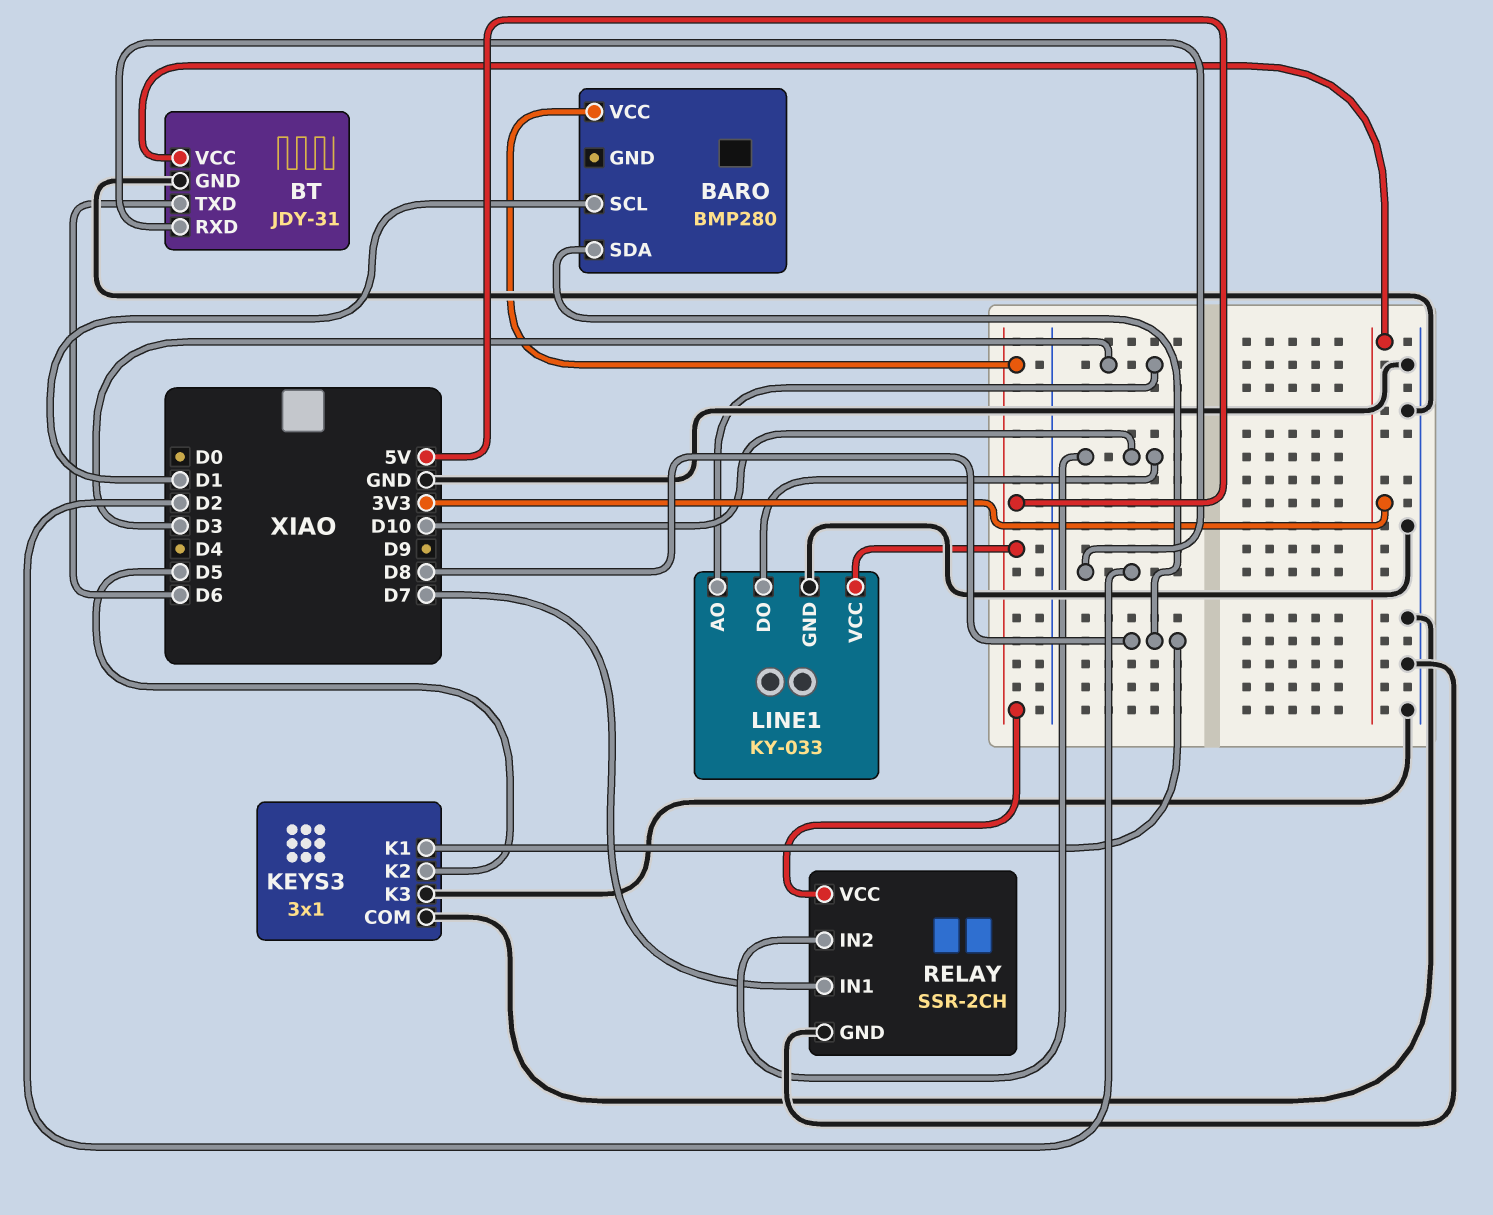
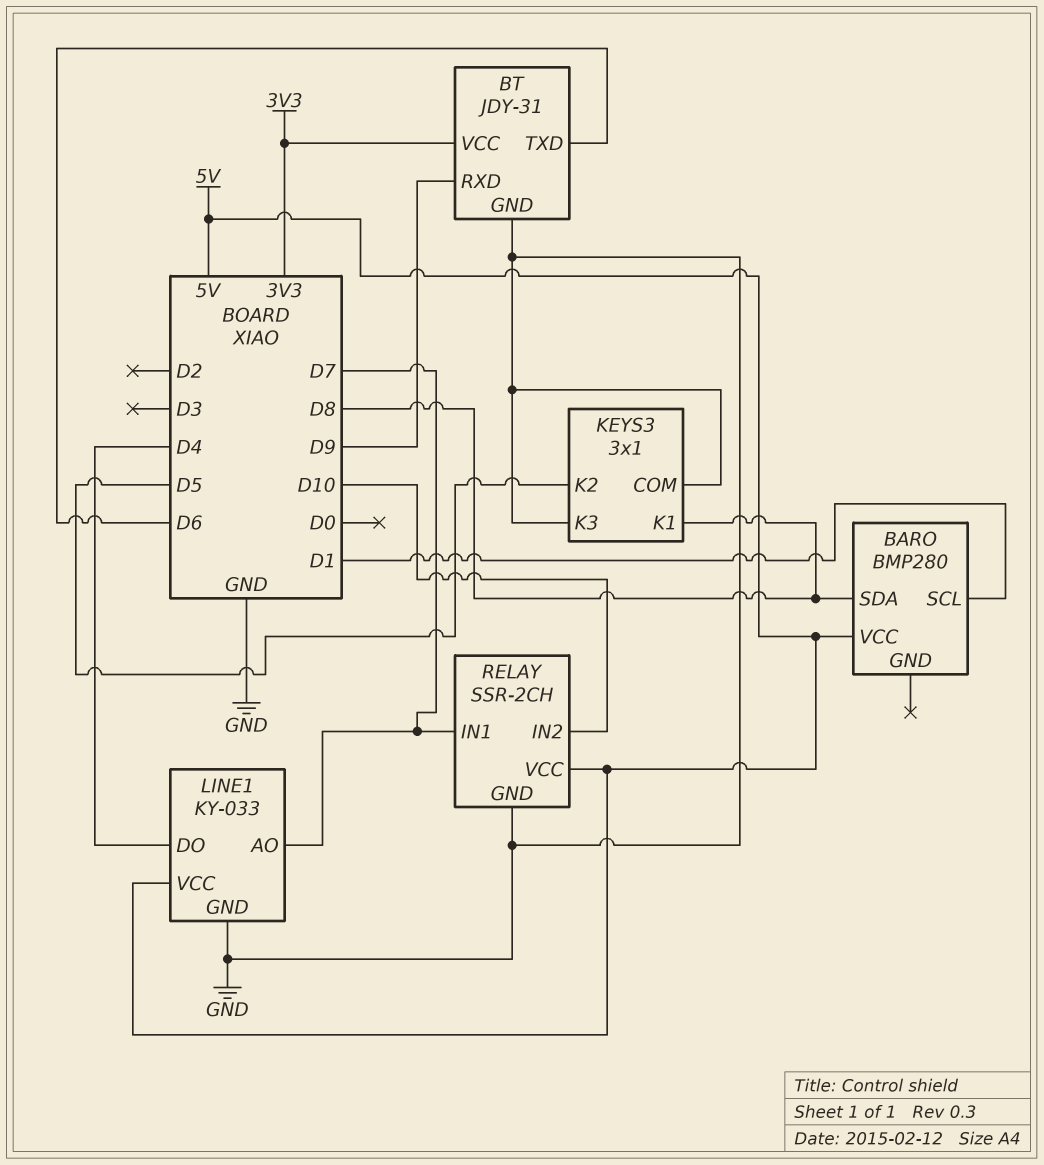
BT pin RXD: D2 -> D9
LINE1 pin AO: D3 -> D7
LINE1 pin DO: D10 -> D4

